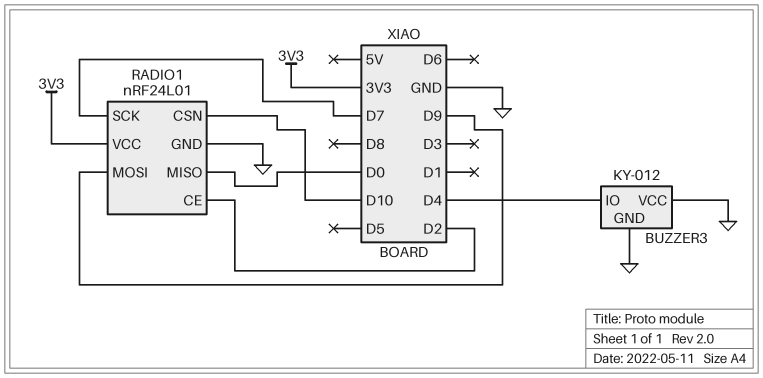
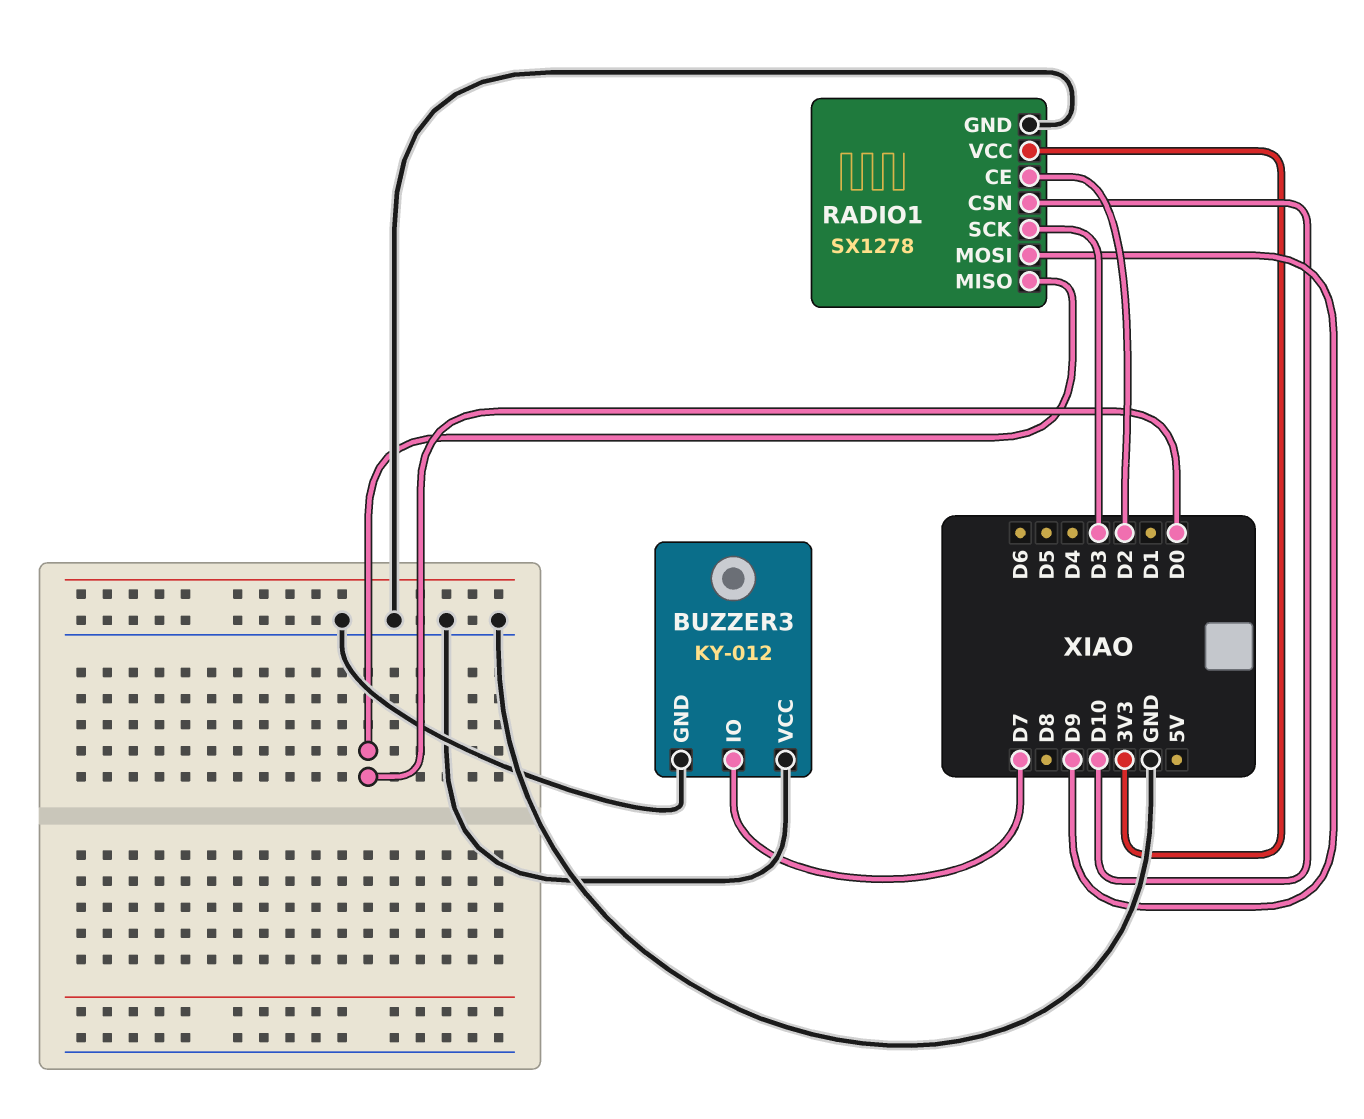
BUZZER3 pin IO: D4 -> D7
RADIO1: nRF24L01 -> SX1278
RADIO1 pin SCK: D7 -> D3

